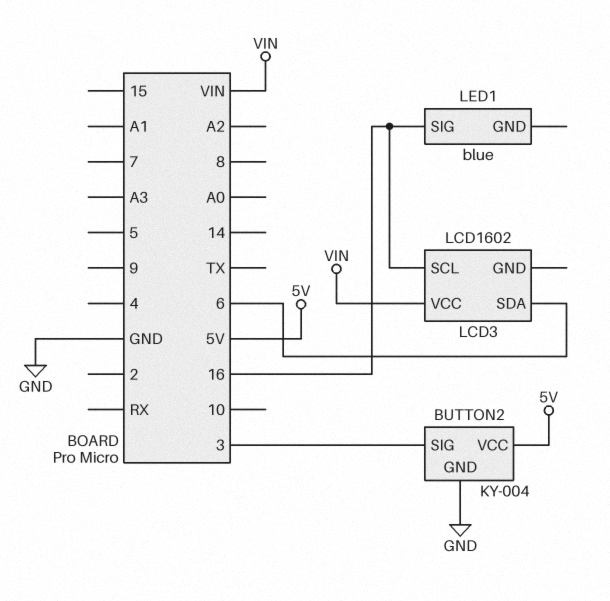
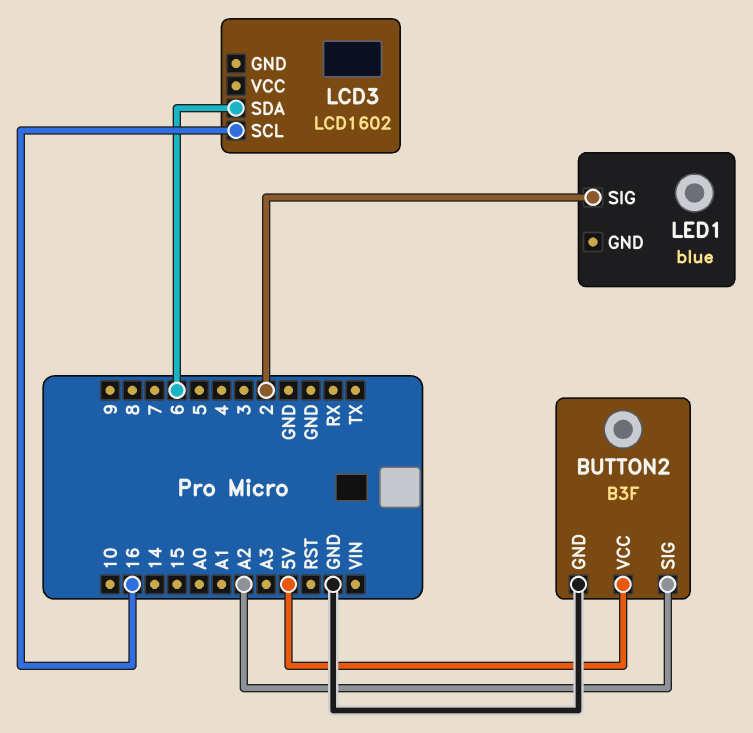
BUTTON2: KY-004 -> B3F
BUTTON2 pin SIG: 3 -> A2
LCD3 pin VCC: VIN -> none
LED1 pin SIG: 16 -> 2

